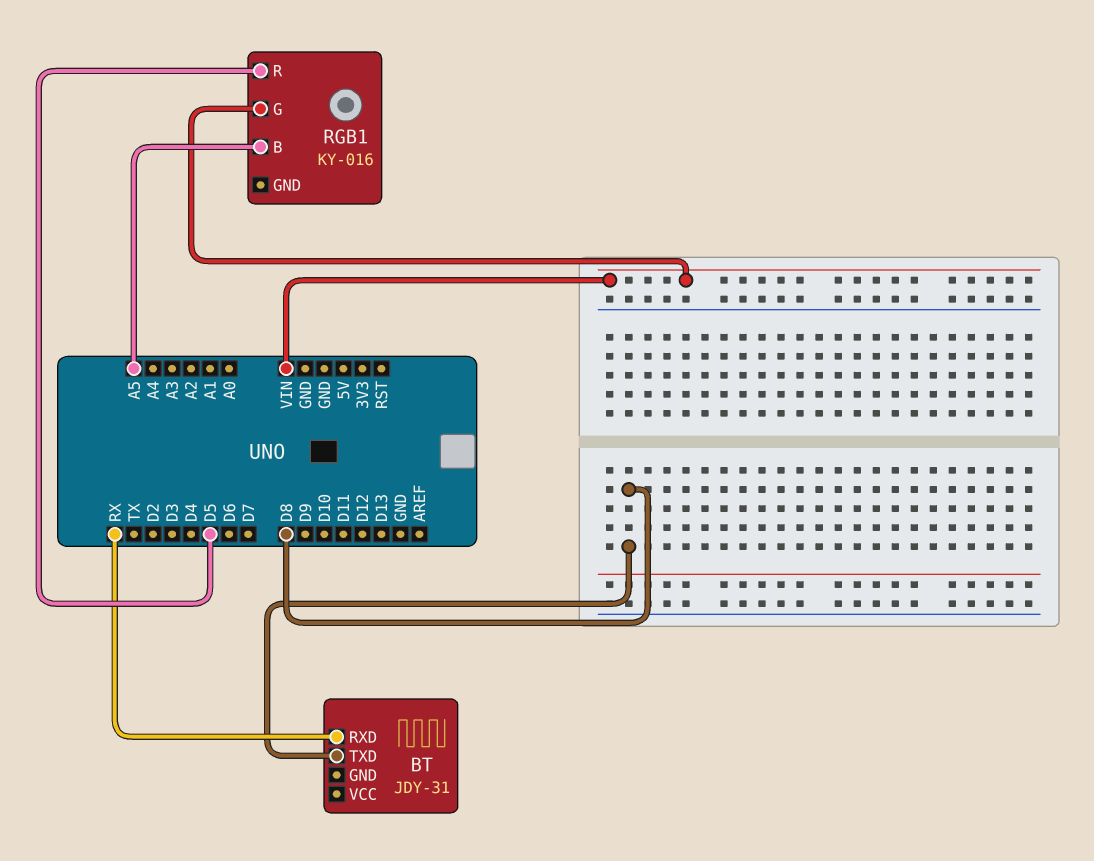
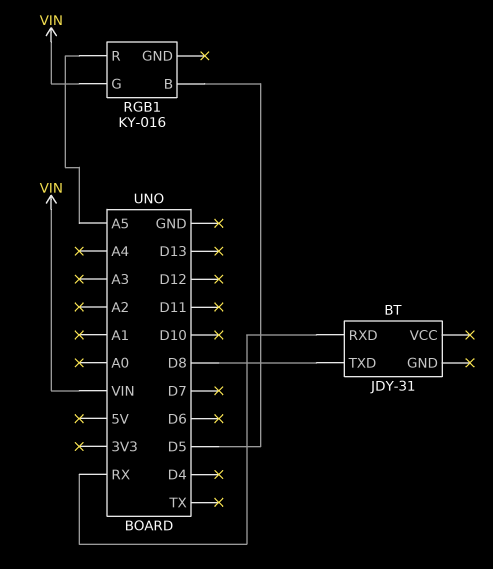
RGB1 pin B: A5 -> D5
RGB1 pin R: D5 -> A5

